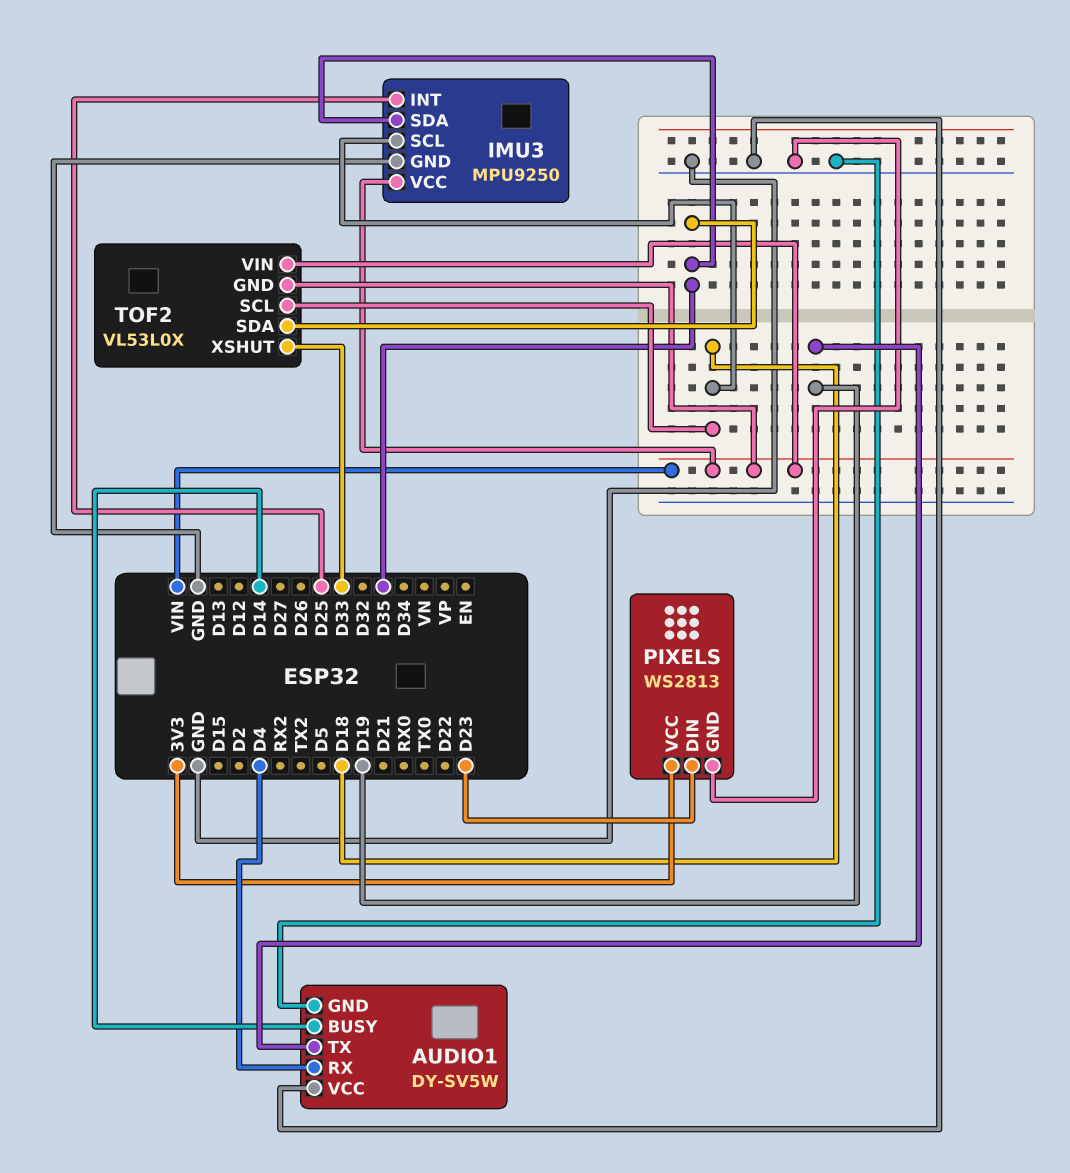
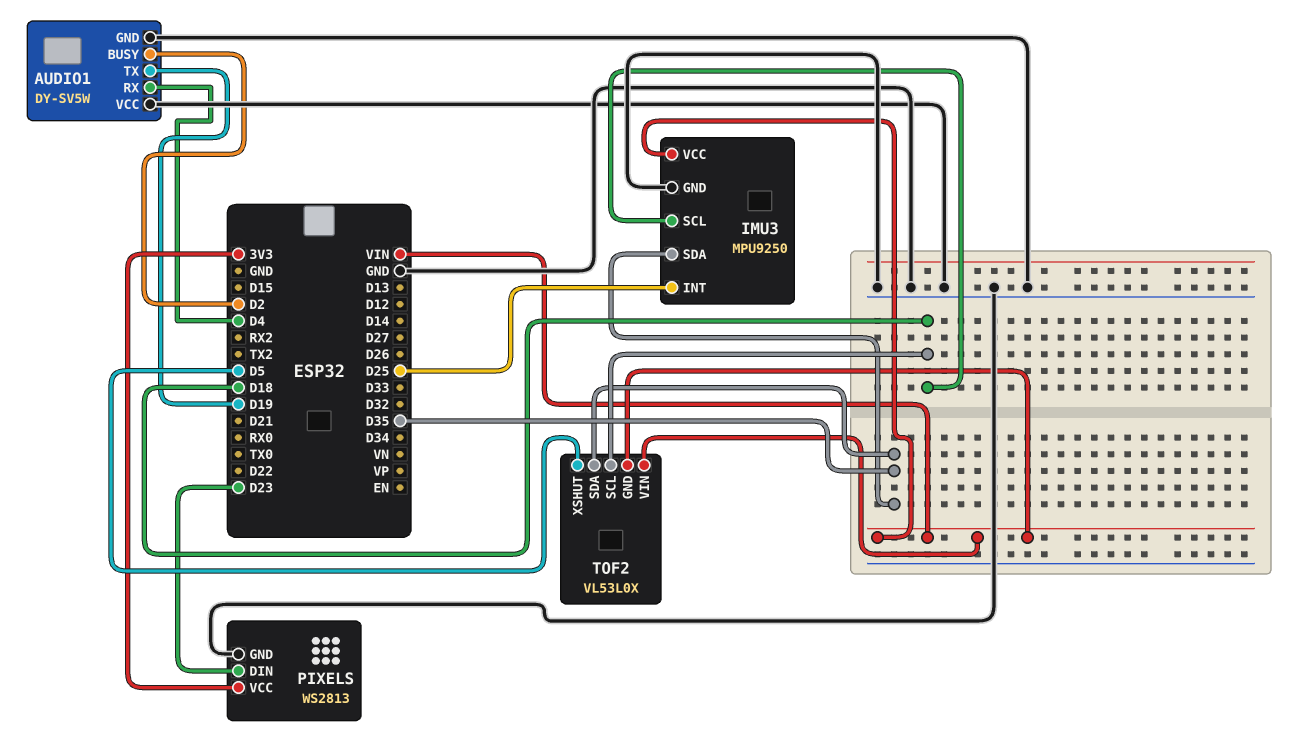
AUDIO1 pin BUSY: D14 -> D2
TOF2 pin XSHUT: D33 -> D5

